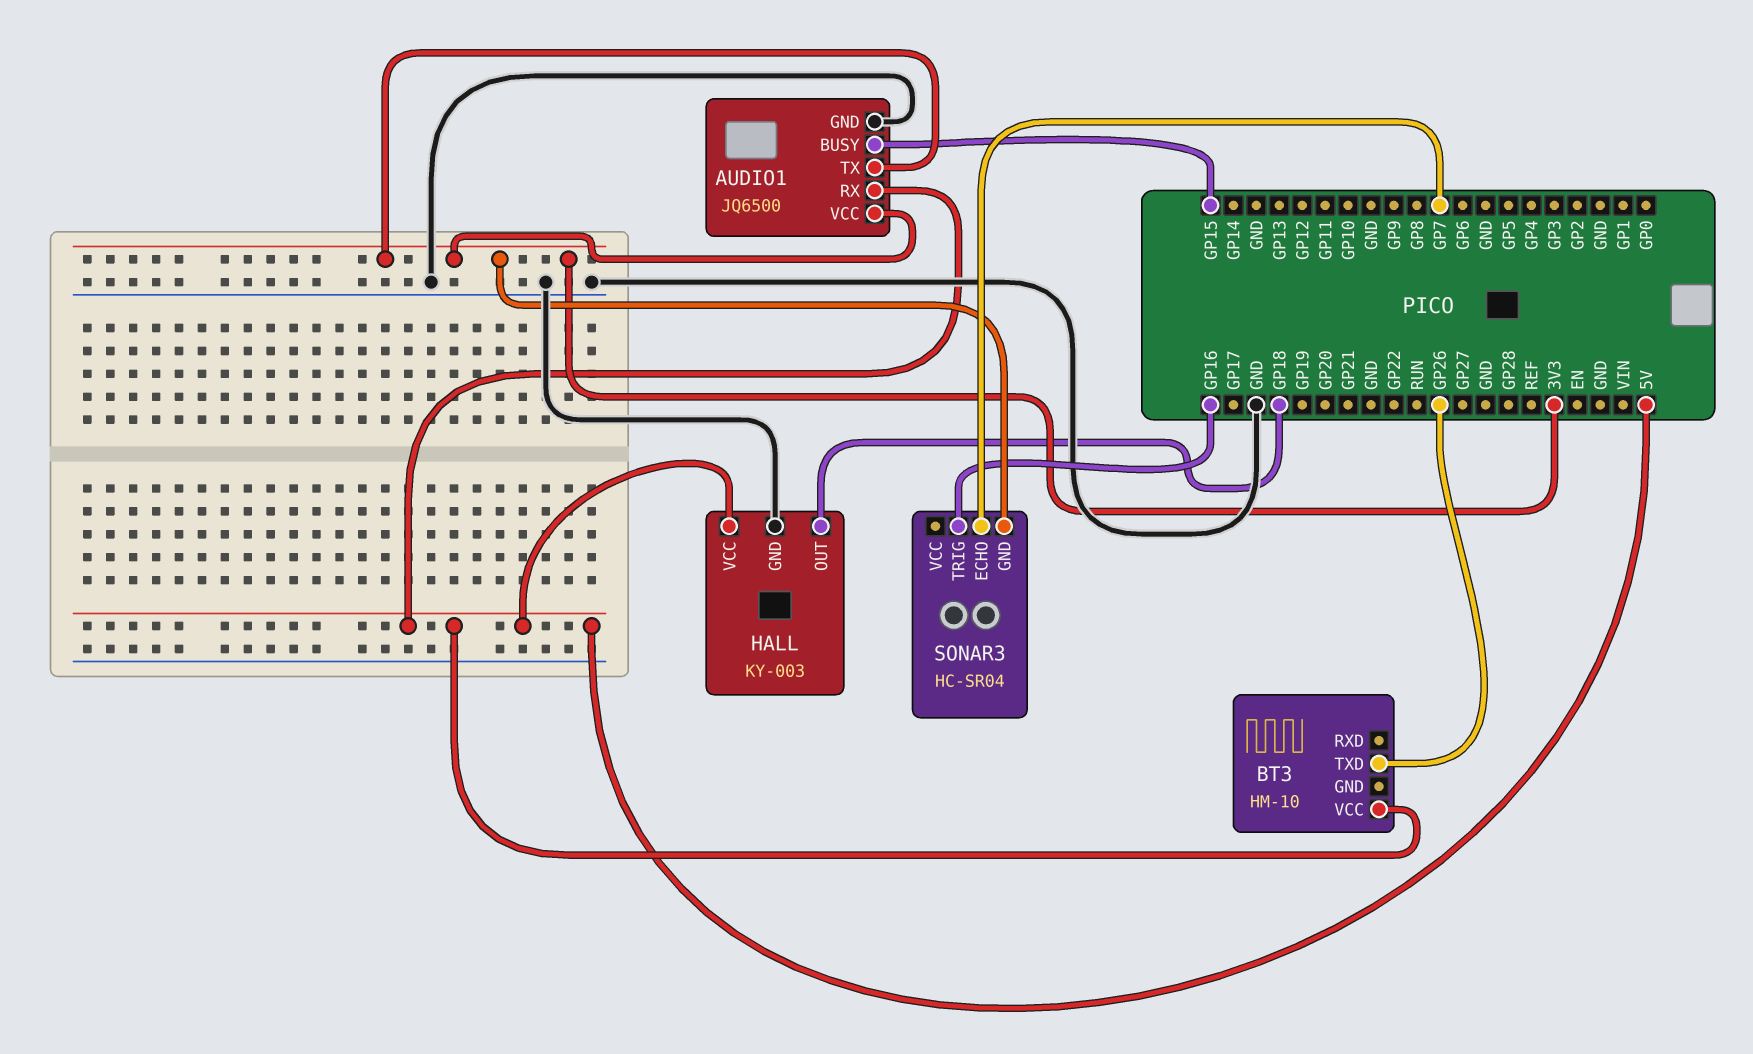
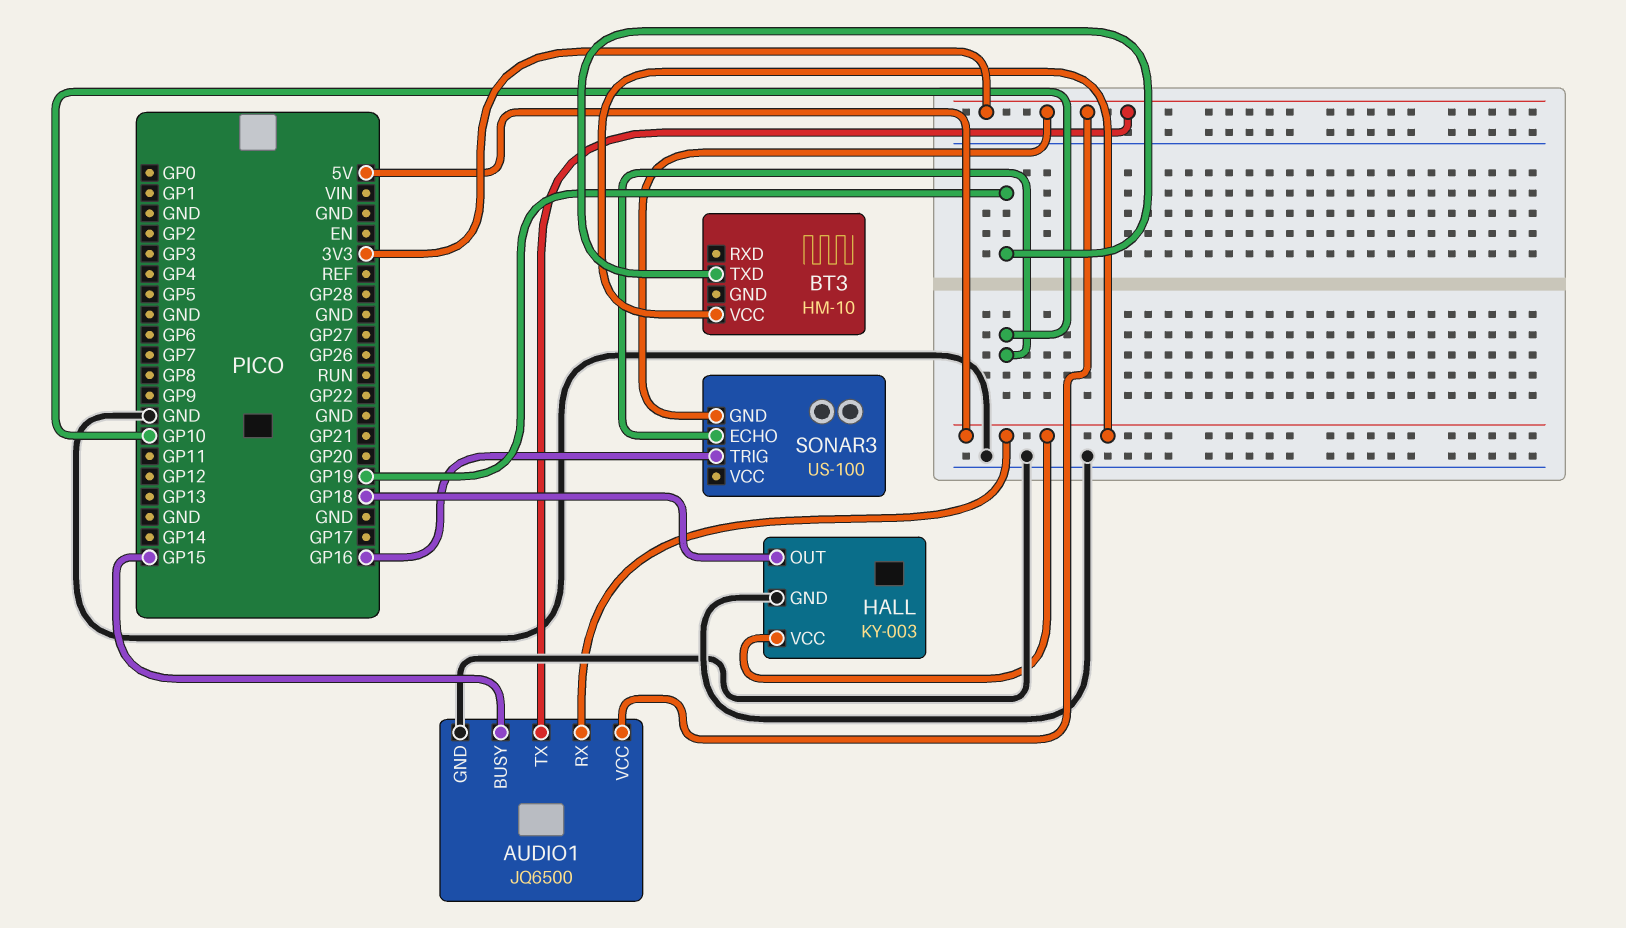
BT3 pin TXD: GP26 -> GP19
SONAR3: HC-SR04 -> US-100
SONAR3 pin ECHO: GP7 -> GP10

